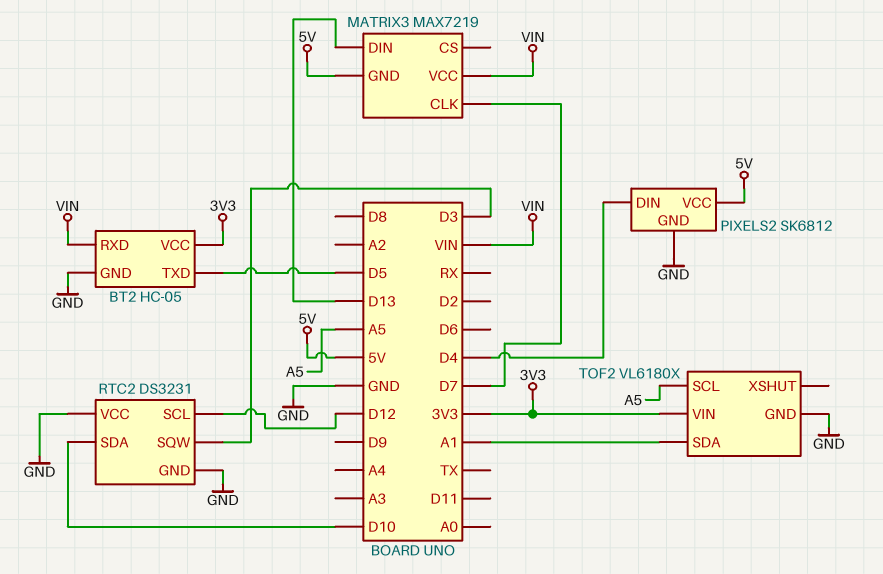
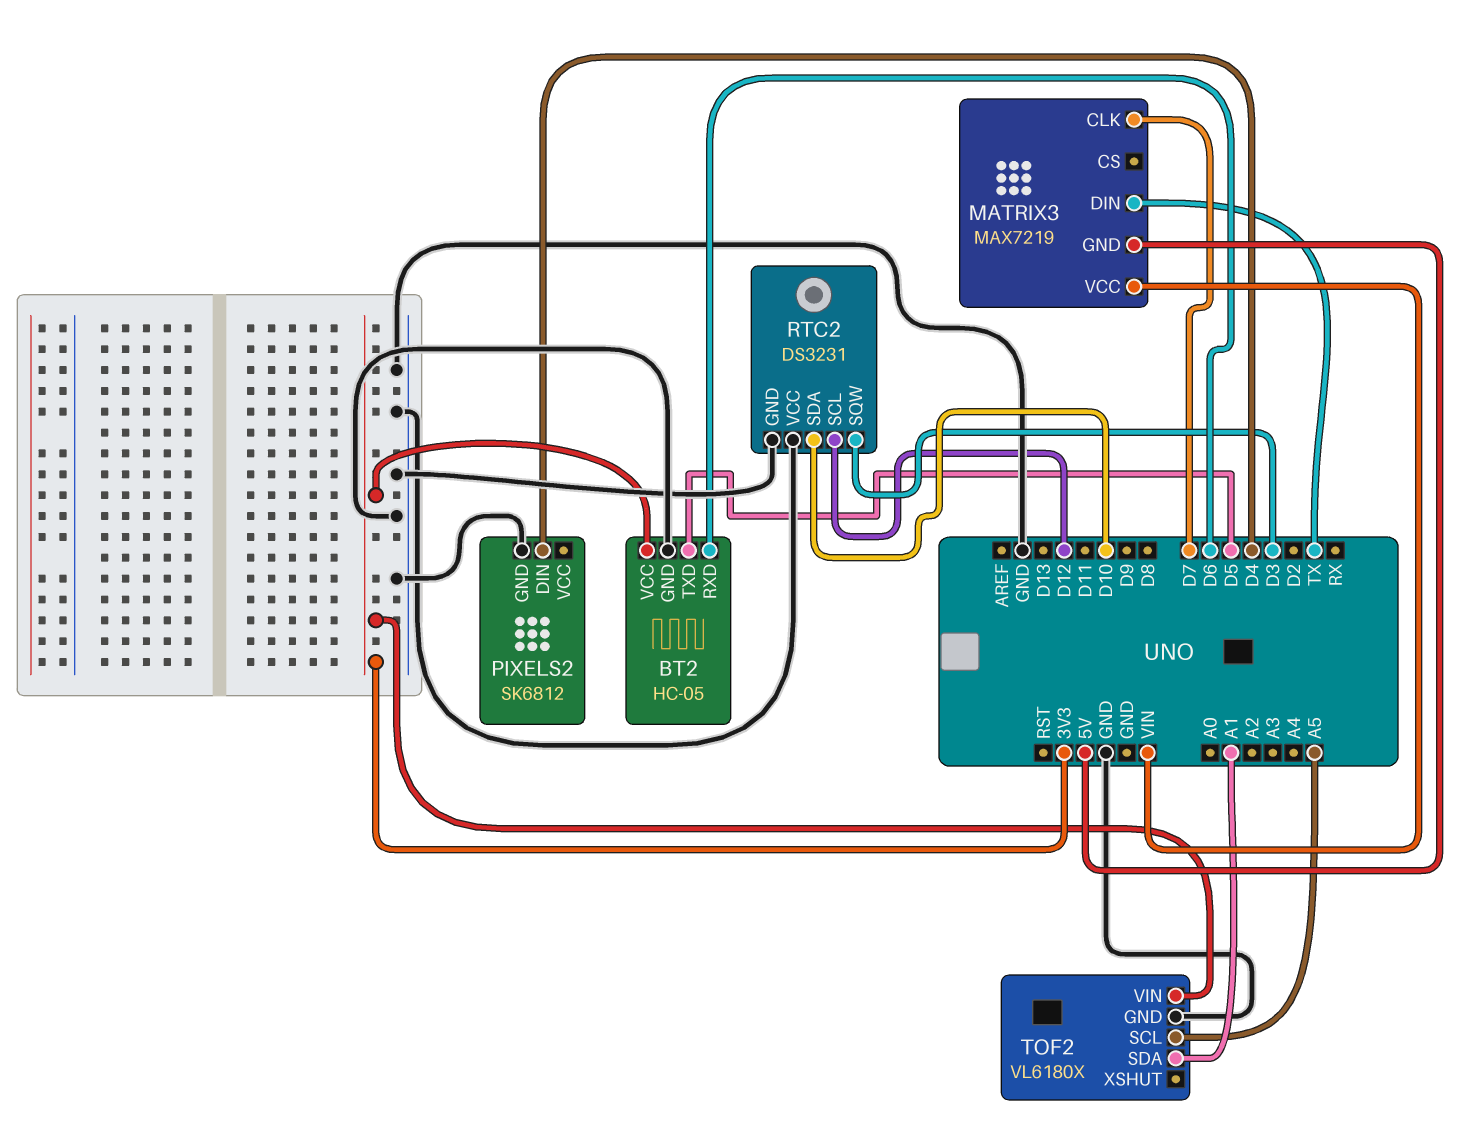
BT2 pin RXD: VIN -> D6
MATRIX3 pin DIN: D13 -> TX
PIXELS2 pin VCC: 5V -> none

